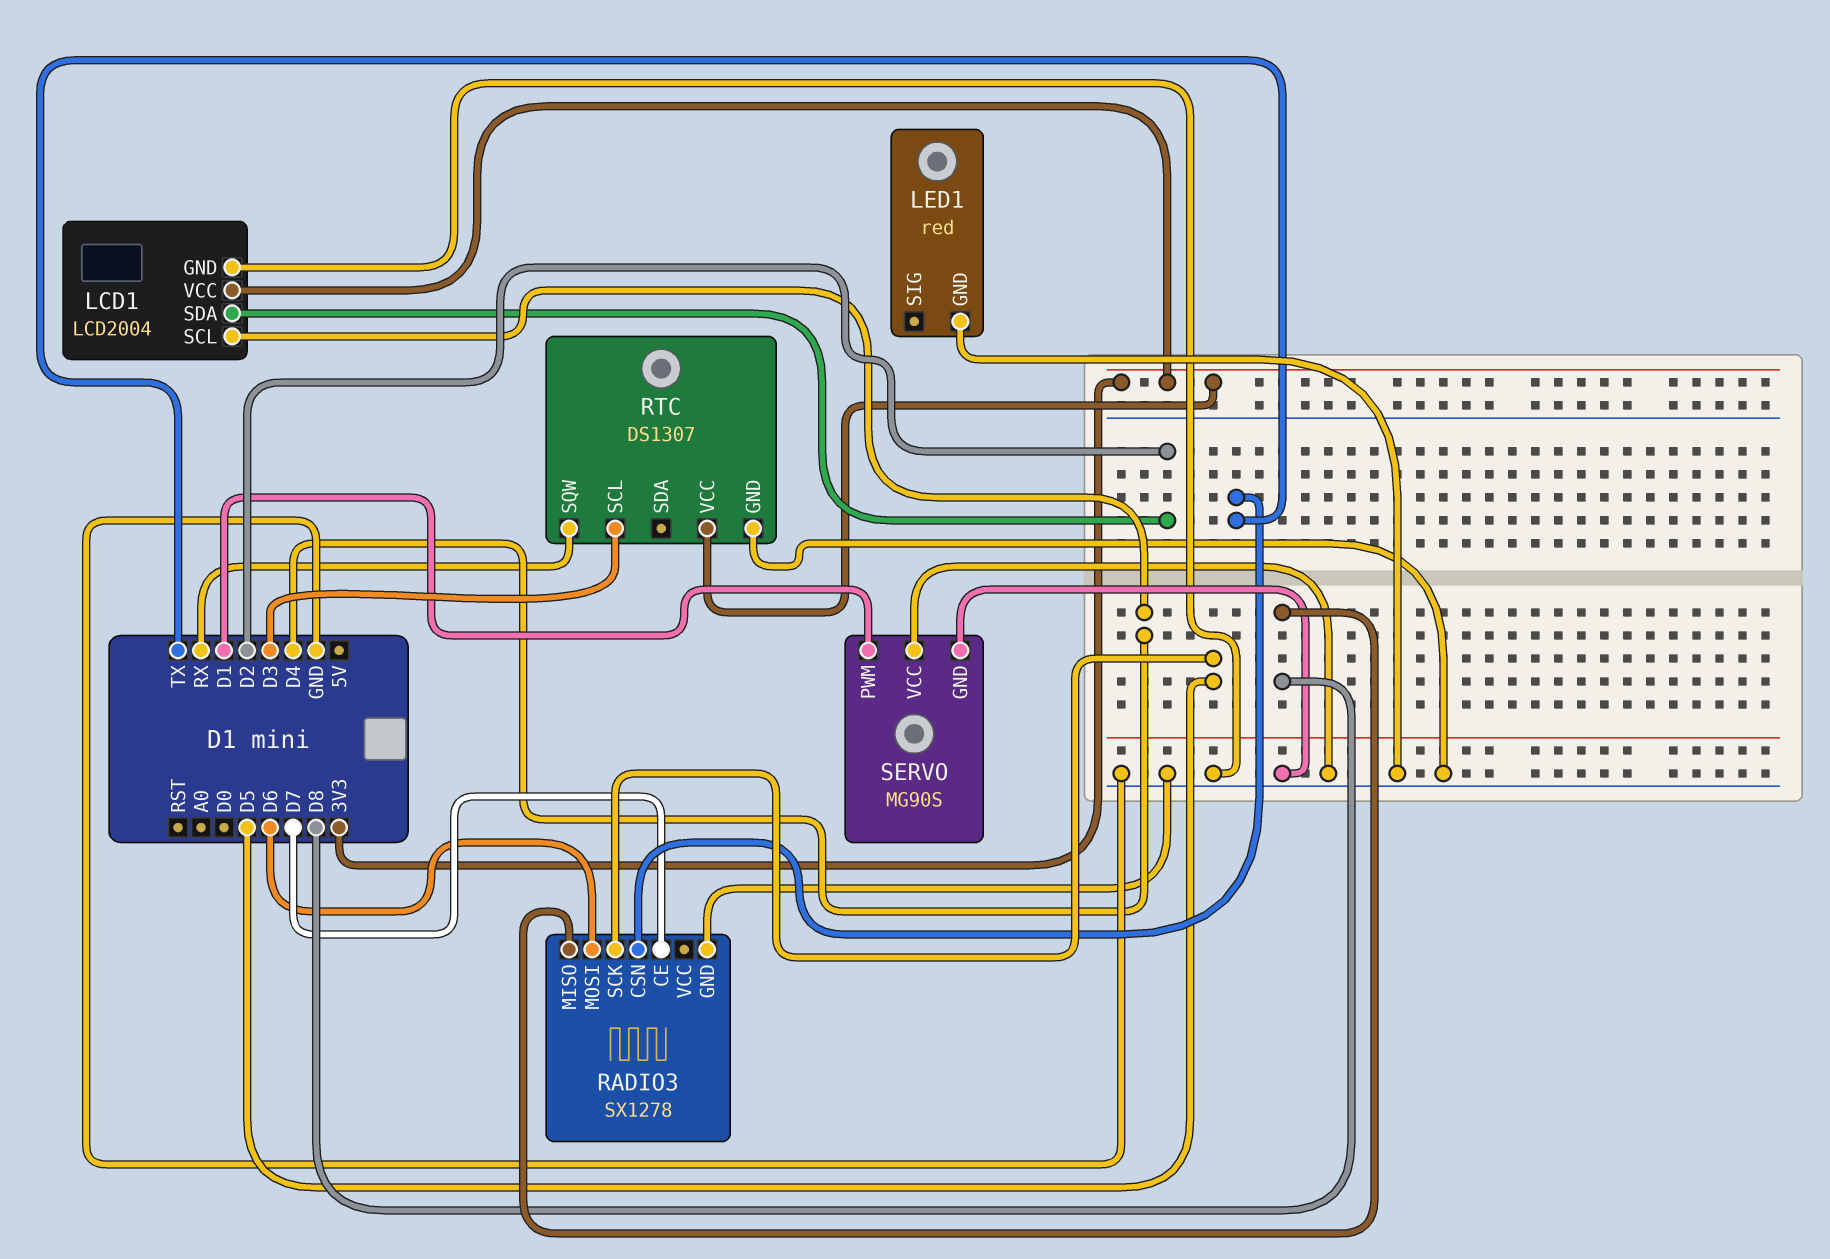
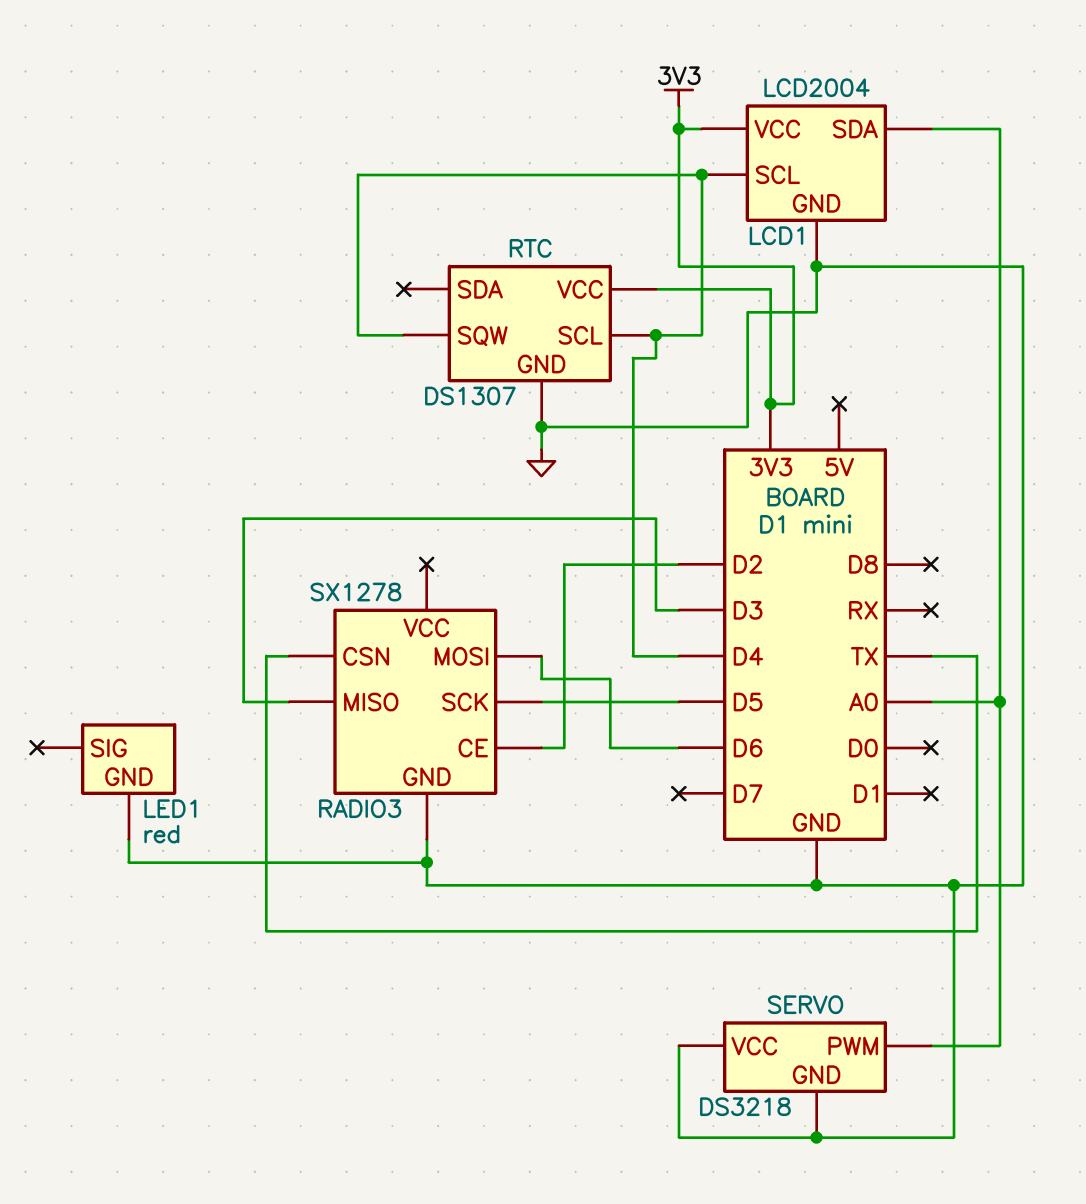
LCD1 pin SDA: D2 -> A0
RADIO3 pin CE: D7 -> D2
RADIO3 pin MISO: D8 -> D3
RTC pin SCL: D3 -> D4
RTC pin SQW: RX -> D4
SERVO: MG90S -> DS3218
SERVO pin PWM: D1 -> A0

